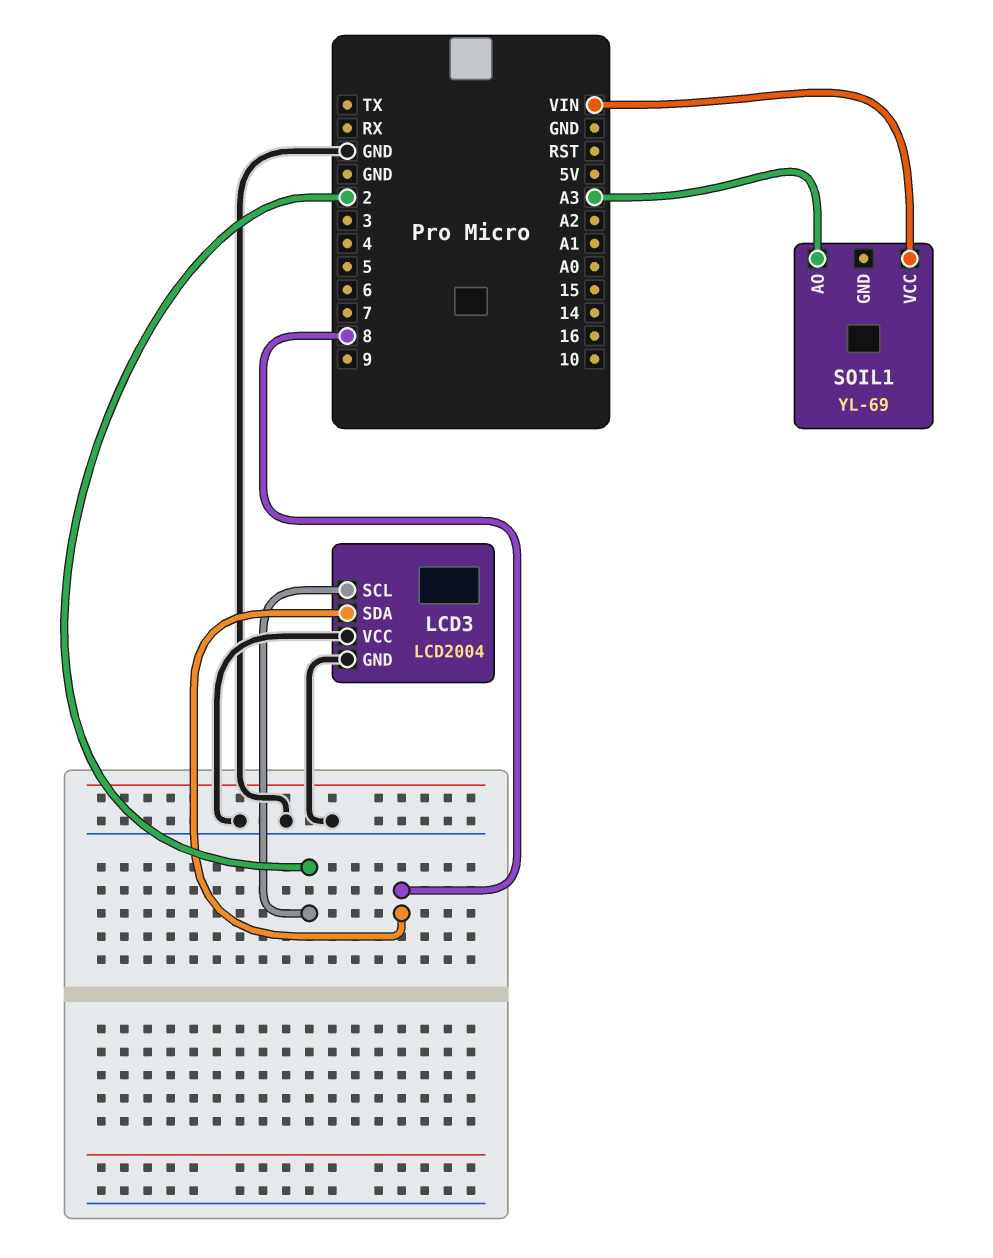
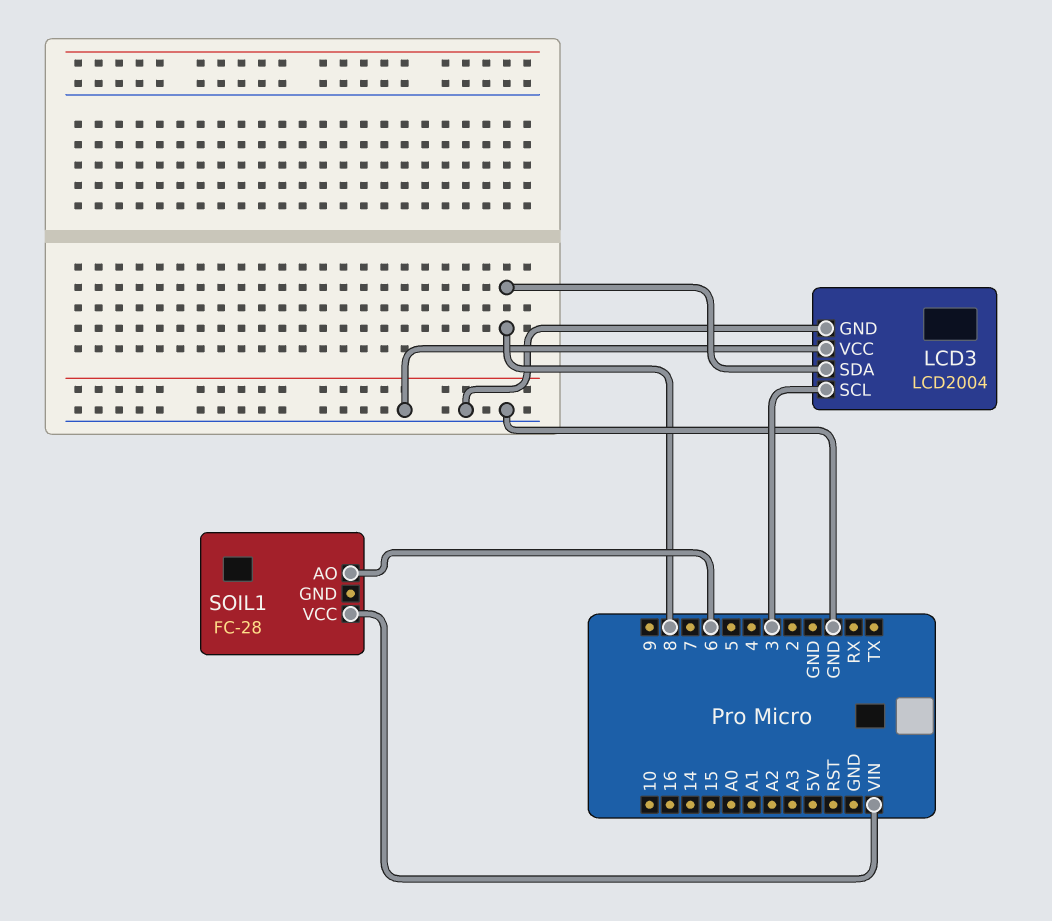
LCD3 pin SCL: 2 -> 3
SOIL1: YL-69 -> FC-28
SOIL1 pin AO: A3 -> 6

